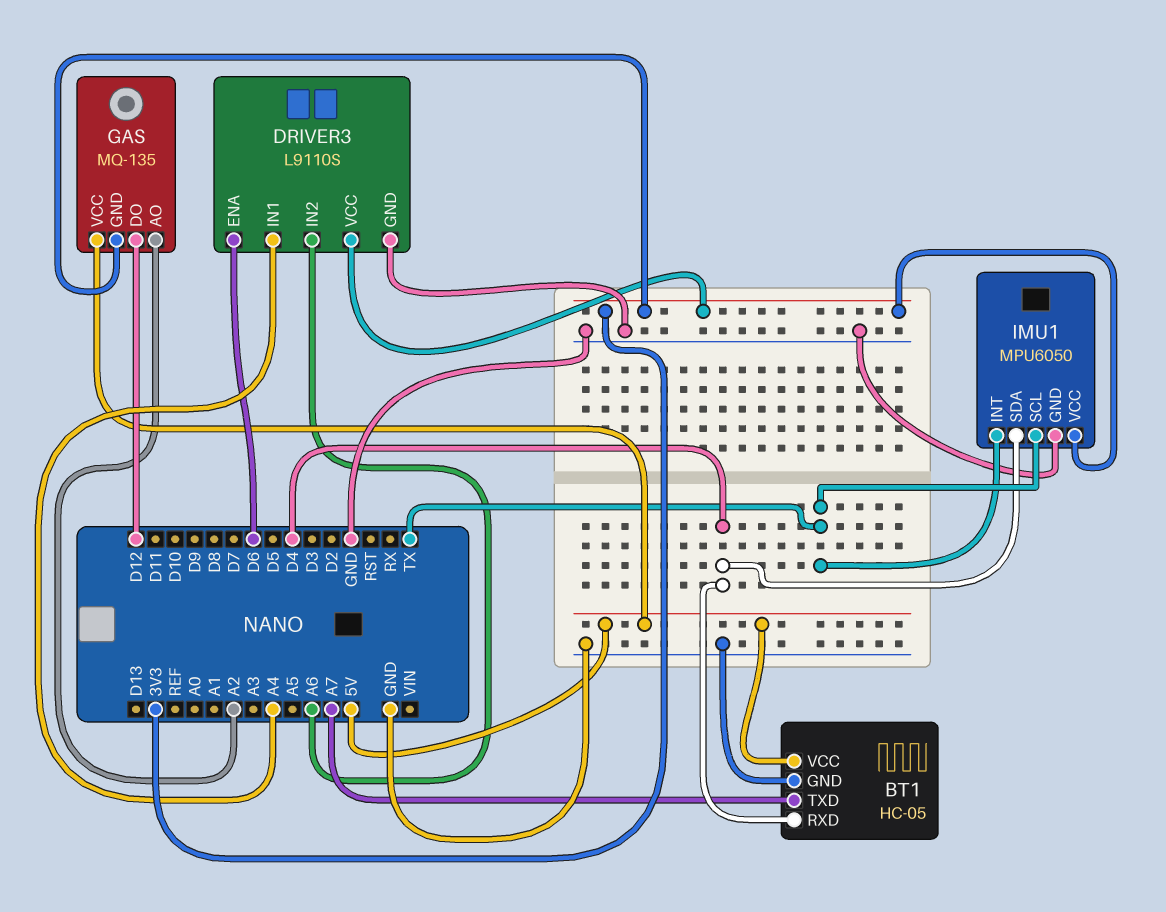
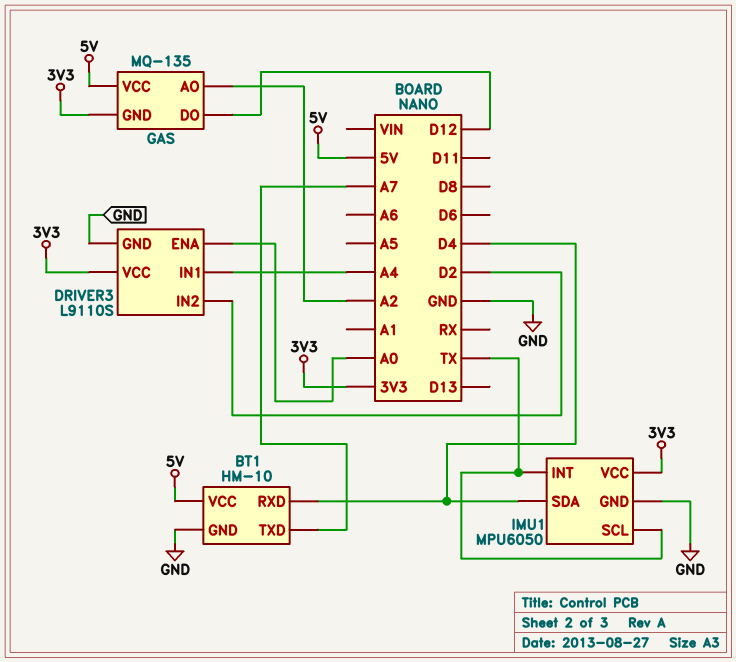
BT1: HC-05 -> HM-10
DRIVER3 pin ENA: D6 -> A0
DRIVER3 pin IN2: A6 -> D2

